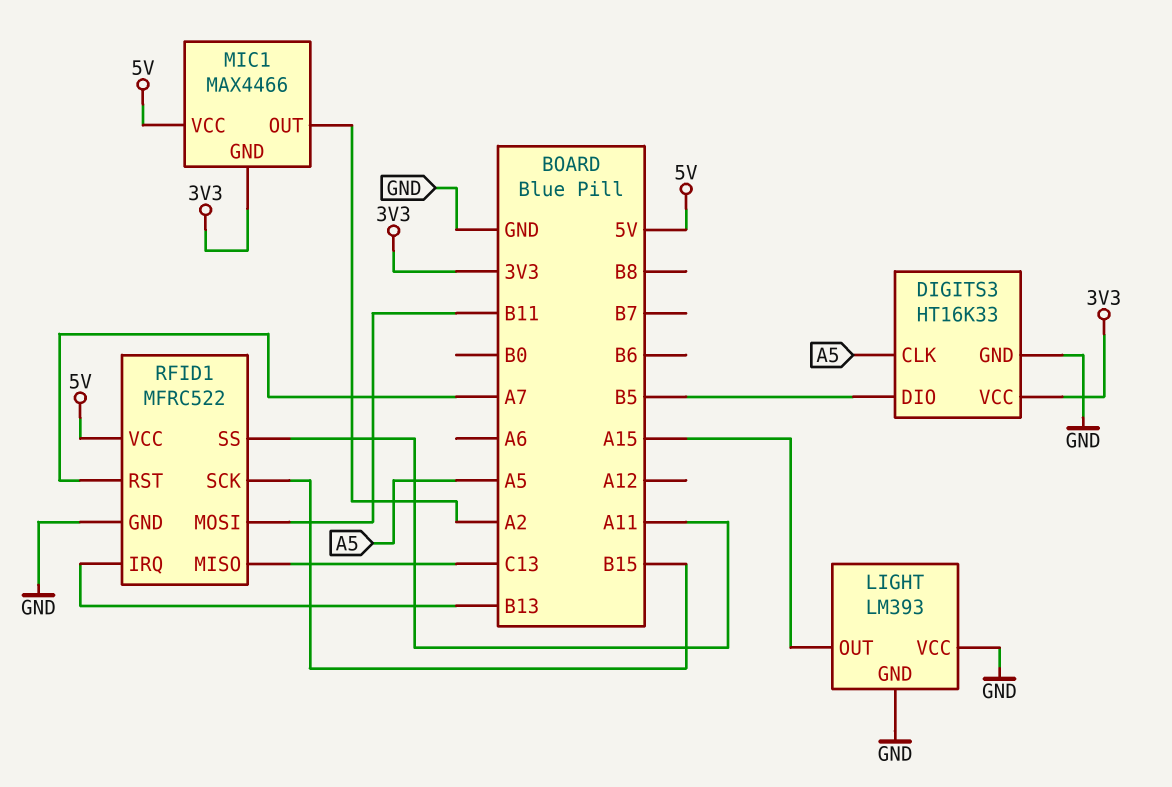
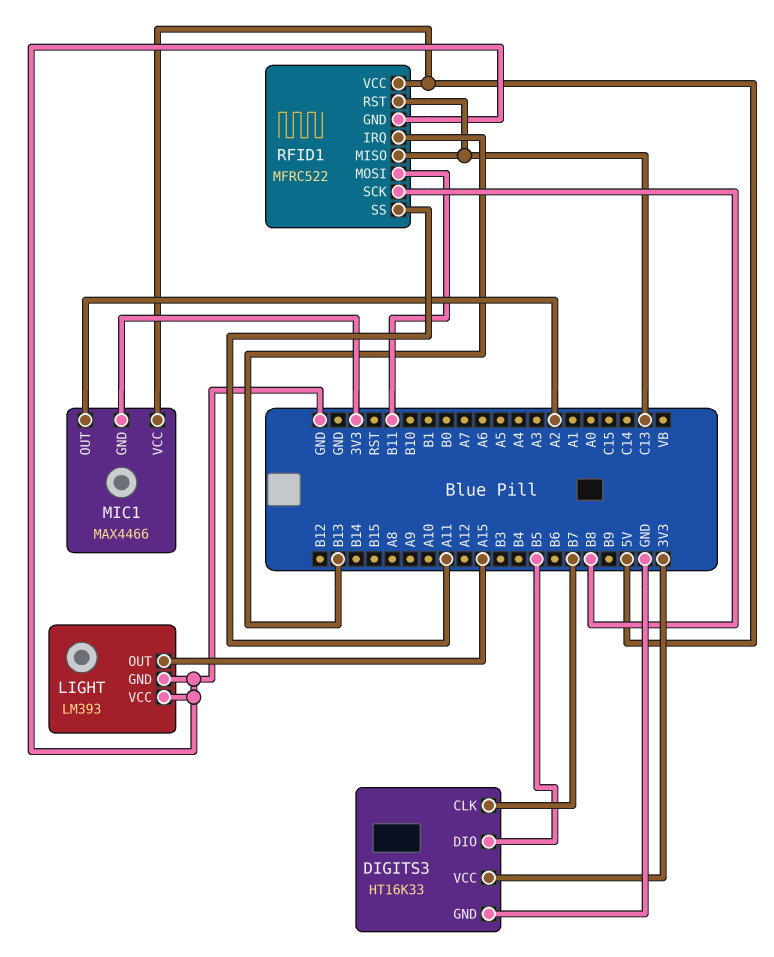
DIGITS3 pin CLK: A5 -> B7
RFID1 pin RST: A7 -> C13
RFID1 pin SCK: B15 -> B8

